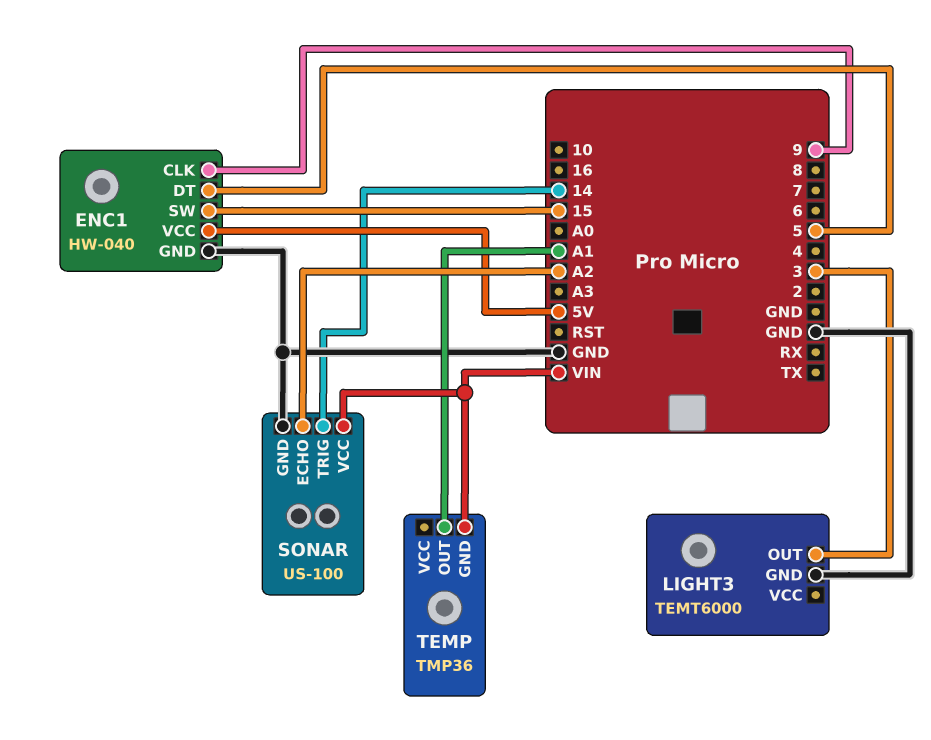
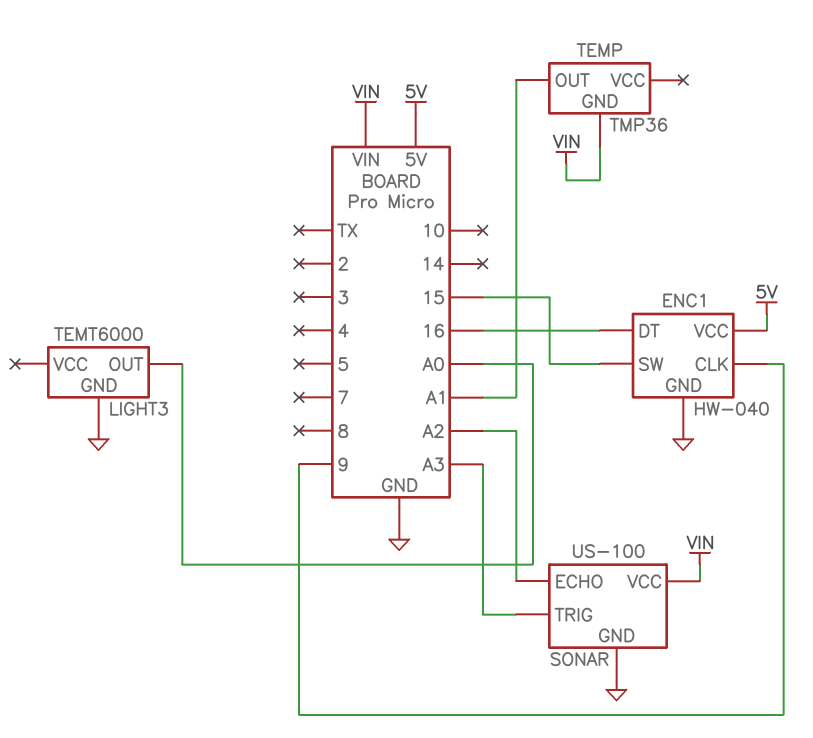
ENC1 pin DT: 5 -> 16
LIGHT3 pin OUT: 3 -> A0
SONAR pin TRIG: 14 -> A3

